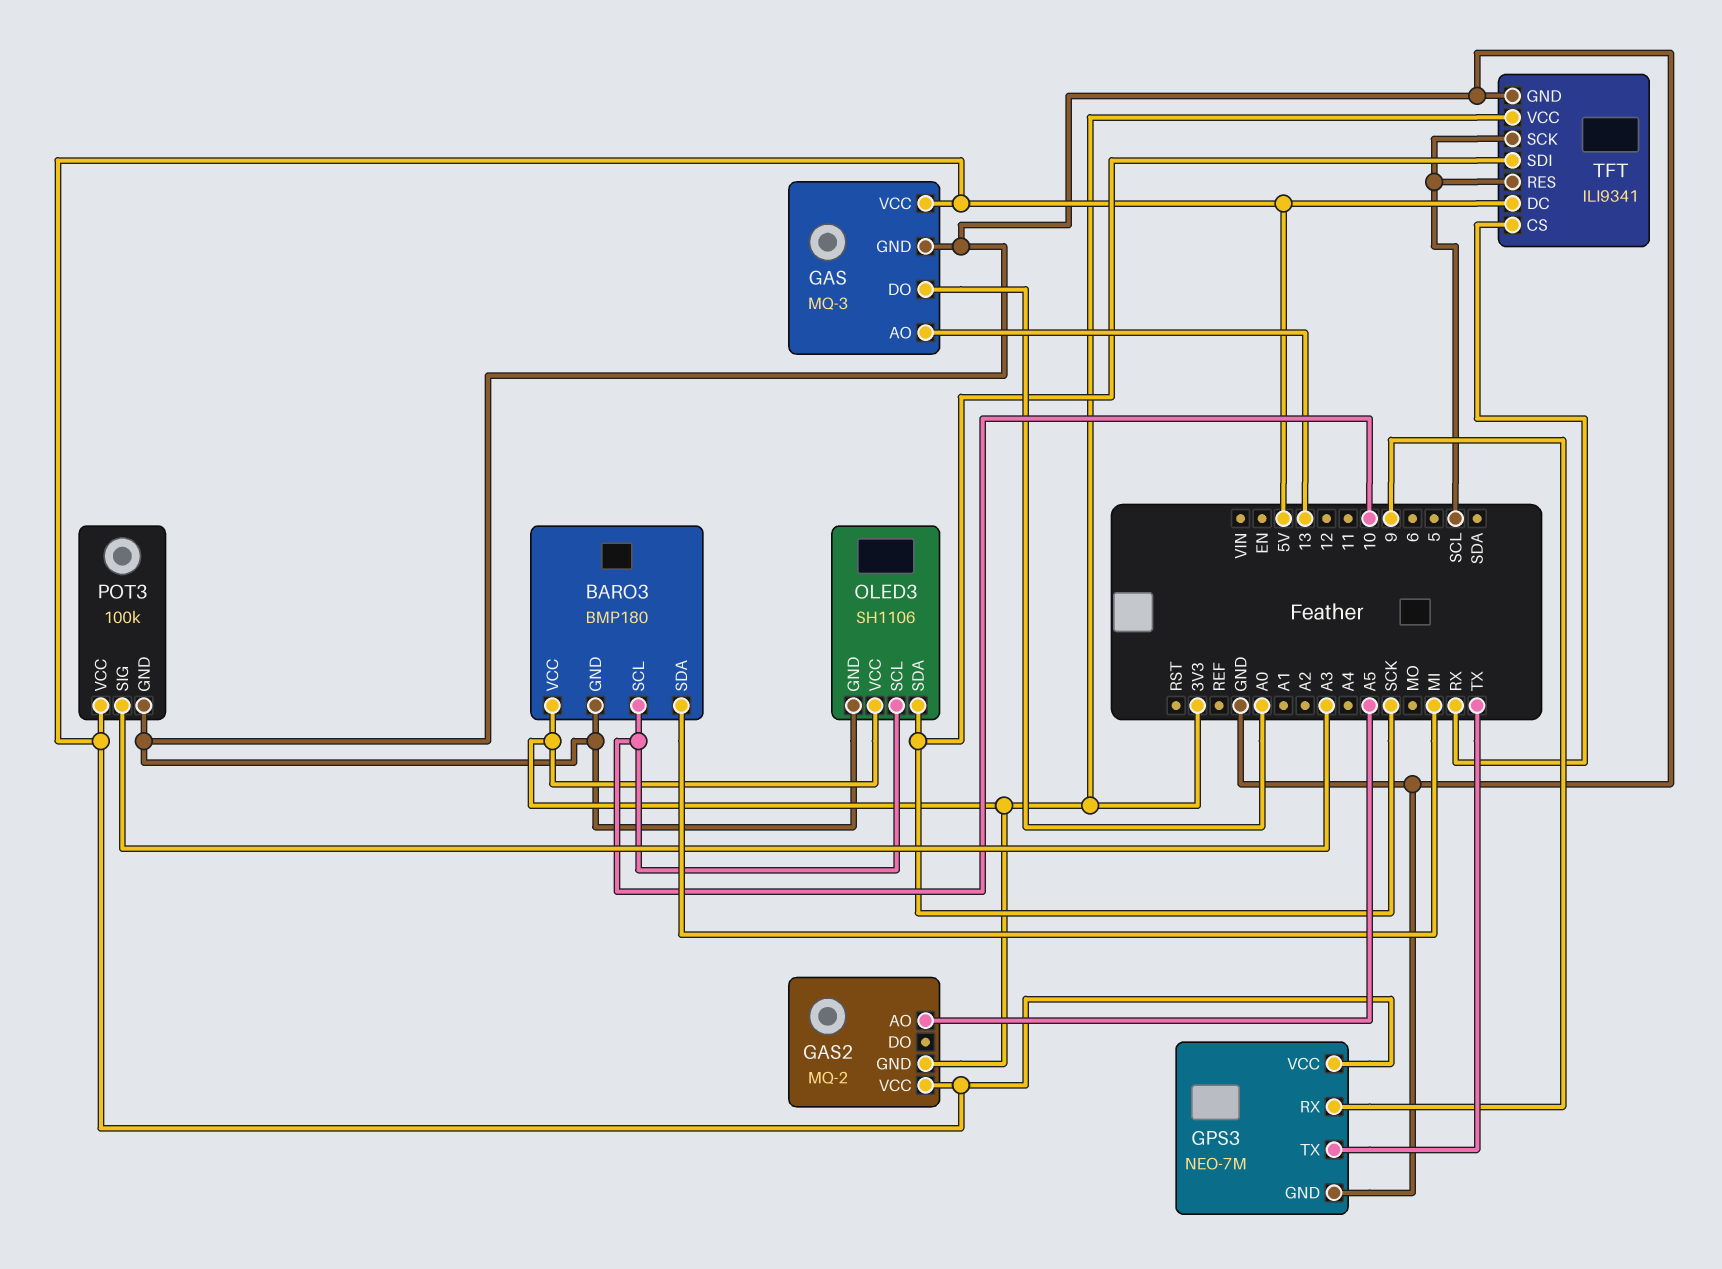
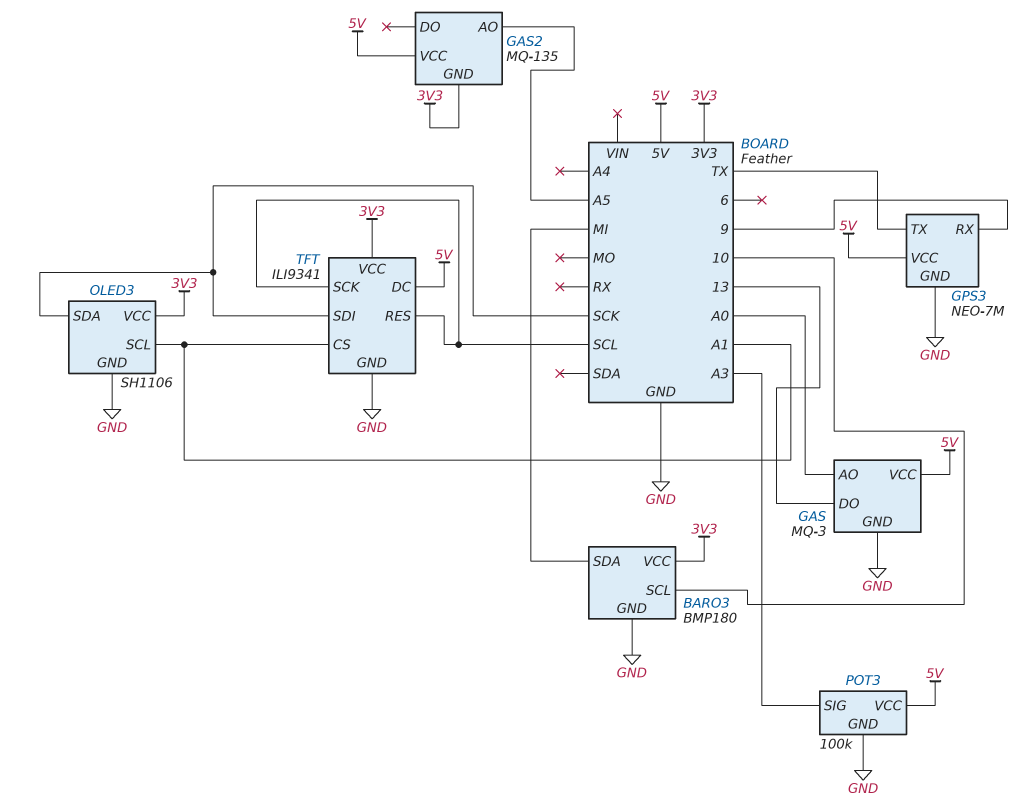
GAS pin AO: 13 -> A0
GAS pin DO: A0 -> 13
GAS2: MQ-2 -> MQ-135
OLED3 pin SCL: 10 -> A1
TFT pin CS: RX -> A1

